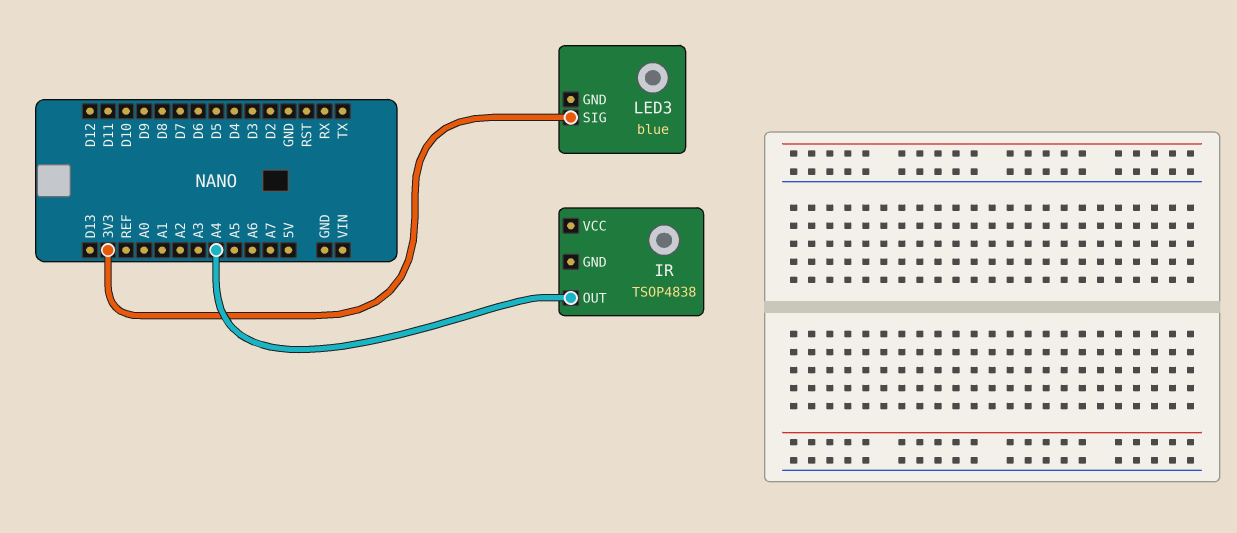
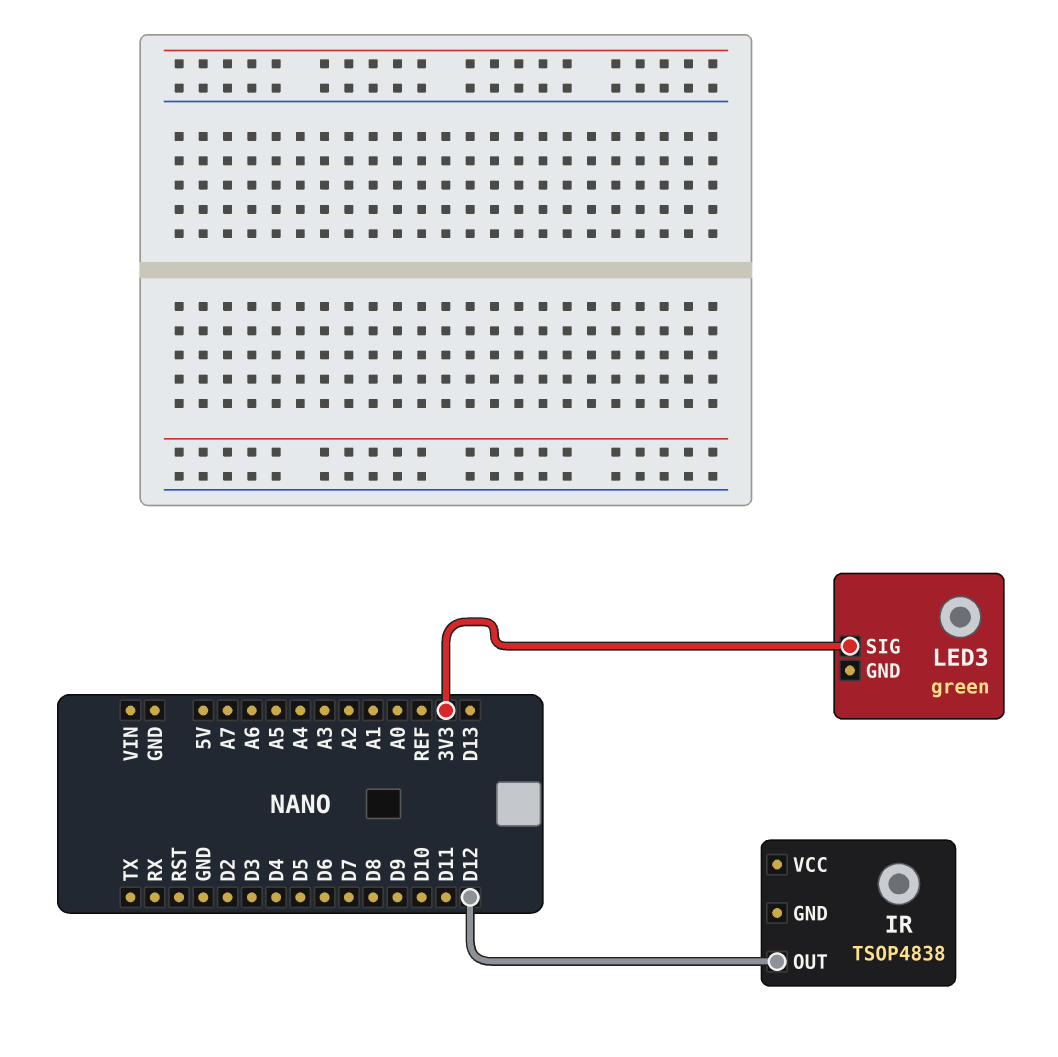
IR pin OUT: A4 -> D12
LED3: blue -> green

